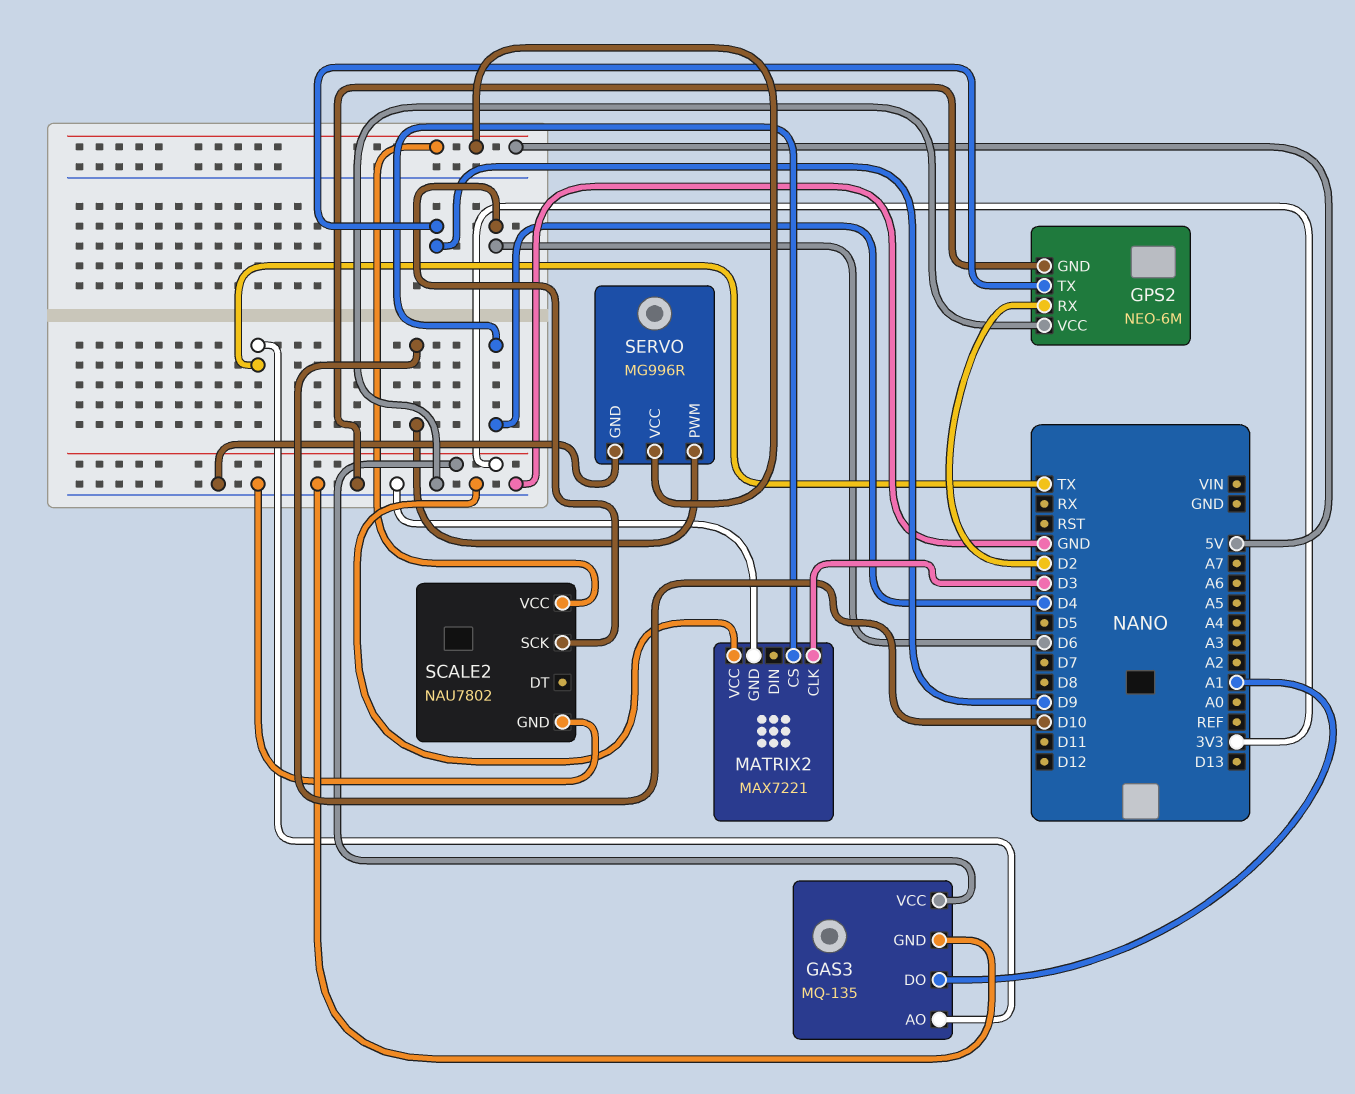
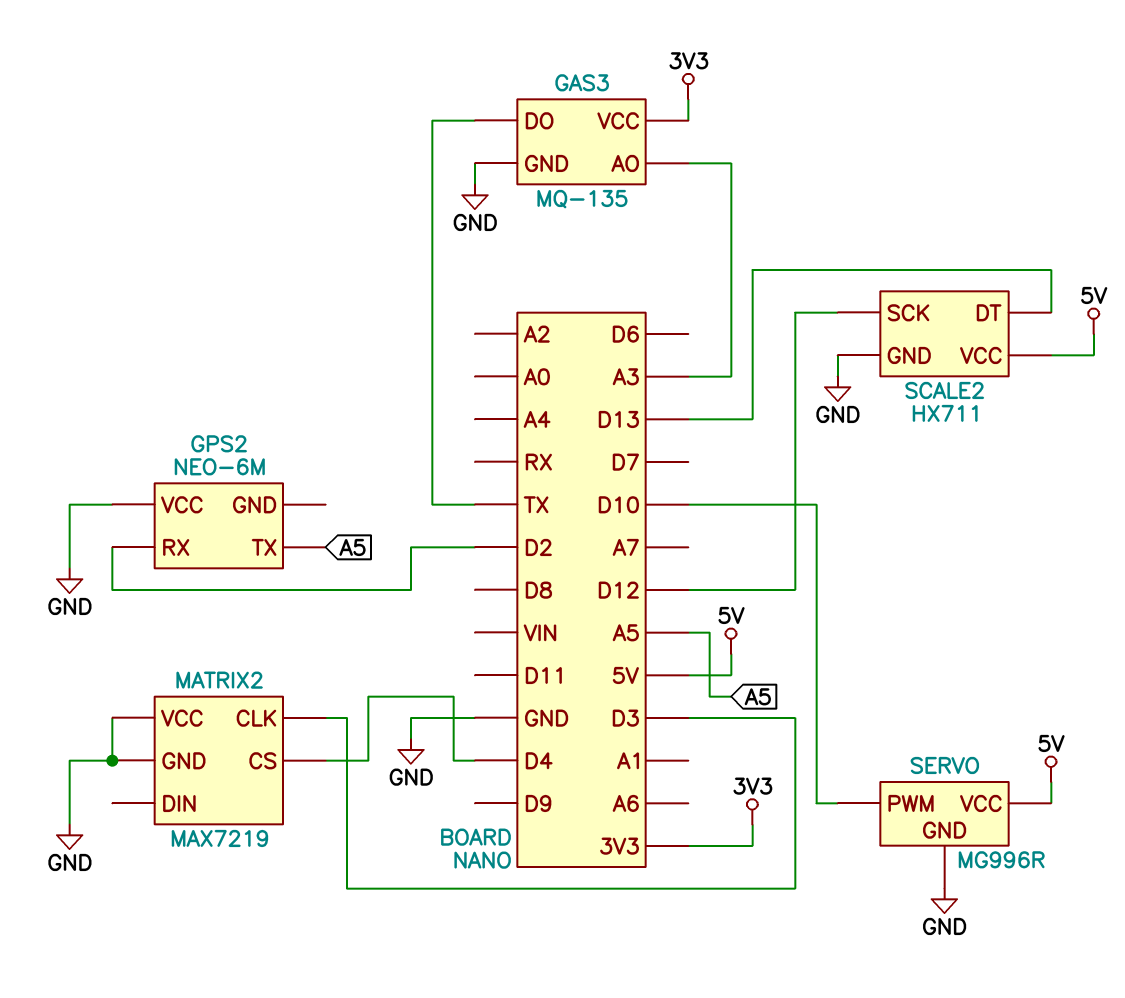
GAS3 pin AO: TX -> A3
GAS3 pin DO: A1 -> TX
GPS2 pin GND: GND -> none
GPS2 pin TX: D9 -> A5
MATRIX2: MAX7221 -> MAX7219
SCALE2: NAU7802 -> HX711
SCALE2 pin DT: none -> D13
SCALE2 pin SCK: D6 -> D12

